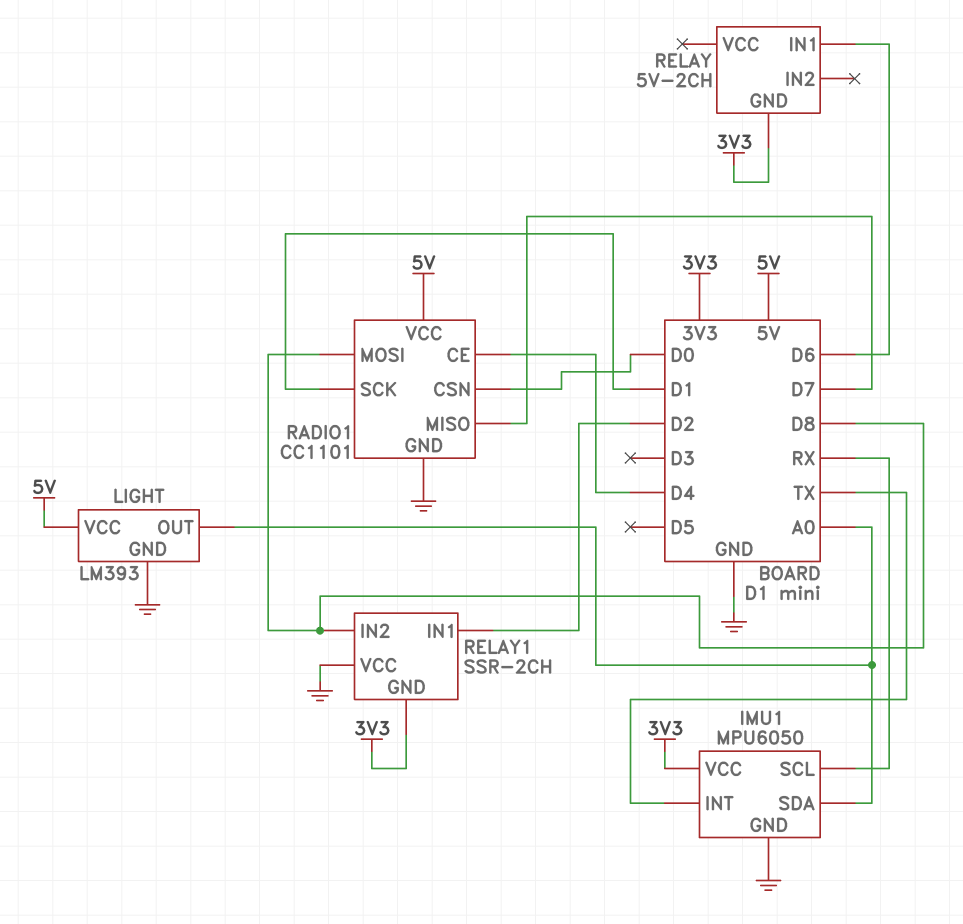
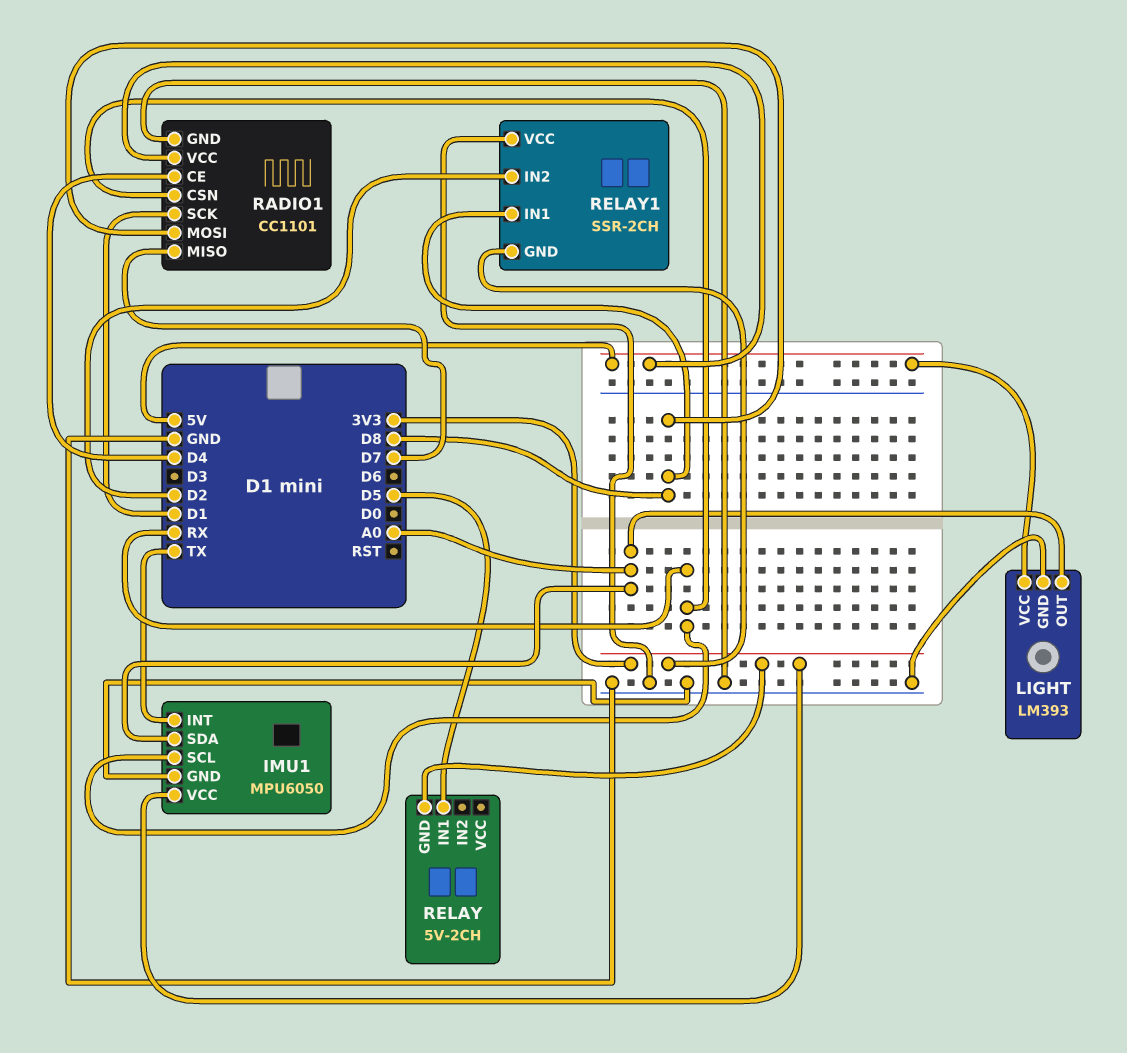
RADIO1 pin CSN: D0 -> RX
RELAY pin IN1: D6 -> D5
RELAY1 pin IN1: D2 -> D8
RELAY1 pin IN2: D8 -> D2

